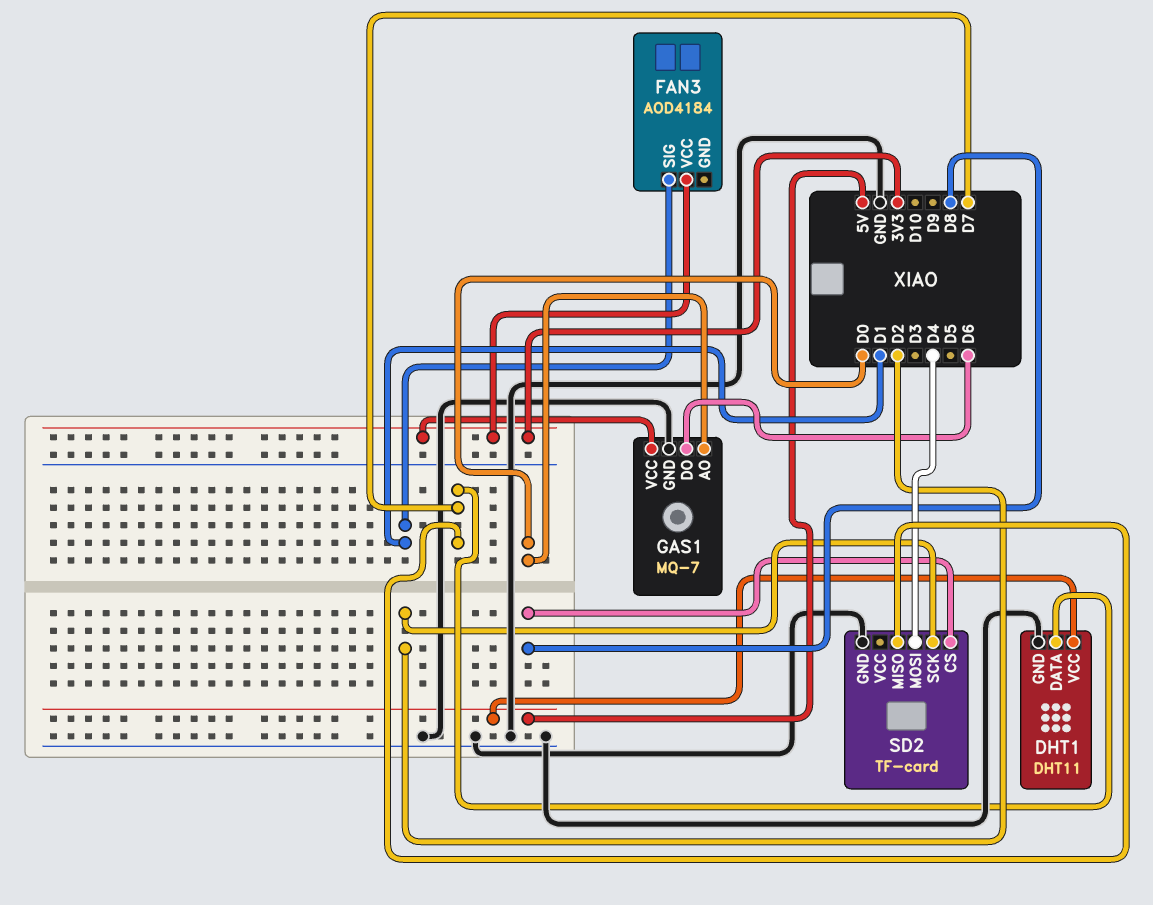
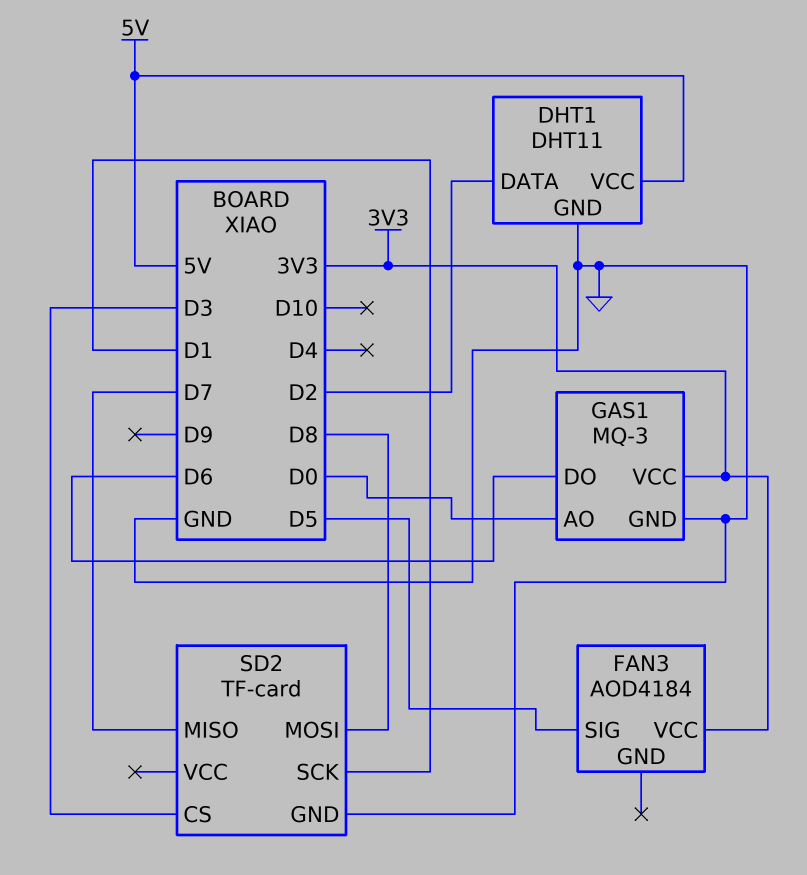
DHT1 pin DATA: D7 -> D2
FAN3 pin SIG: D1 -> D5
GAS1: MQ-7 -> MQ-3
SD2 pin CS: D8 -> D3
SD2 pin MOSI: D4 -> D8
SD2 pin SCK: D2 -> D1

